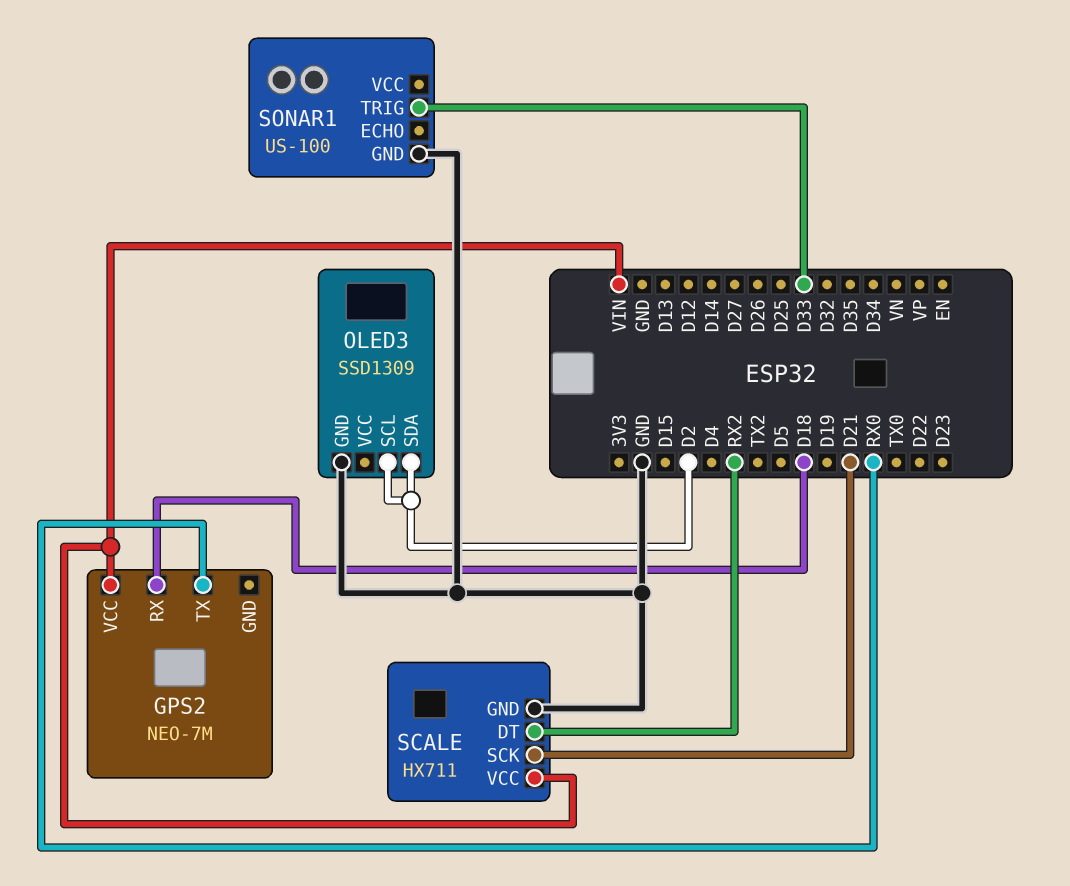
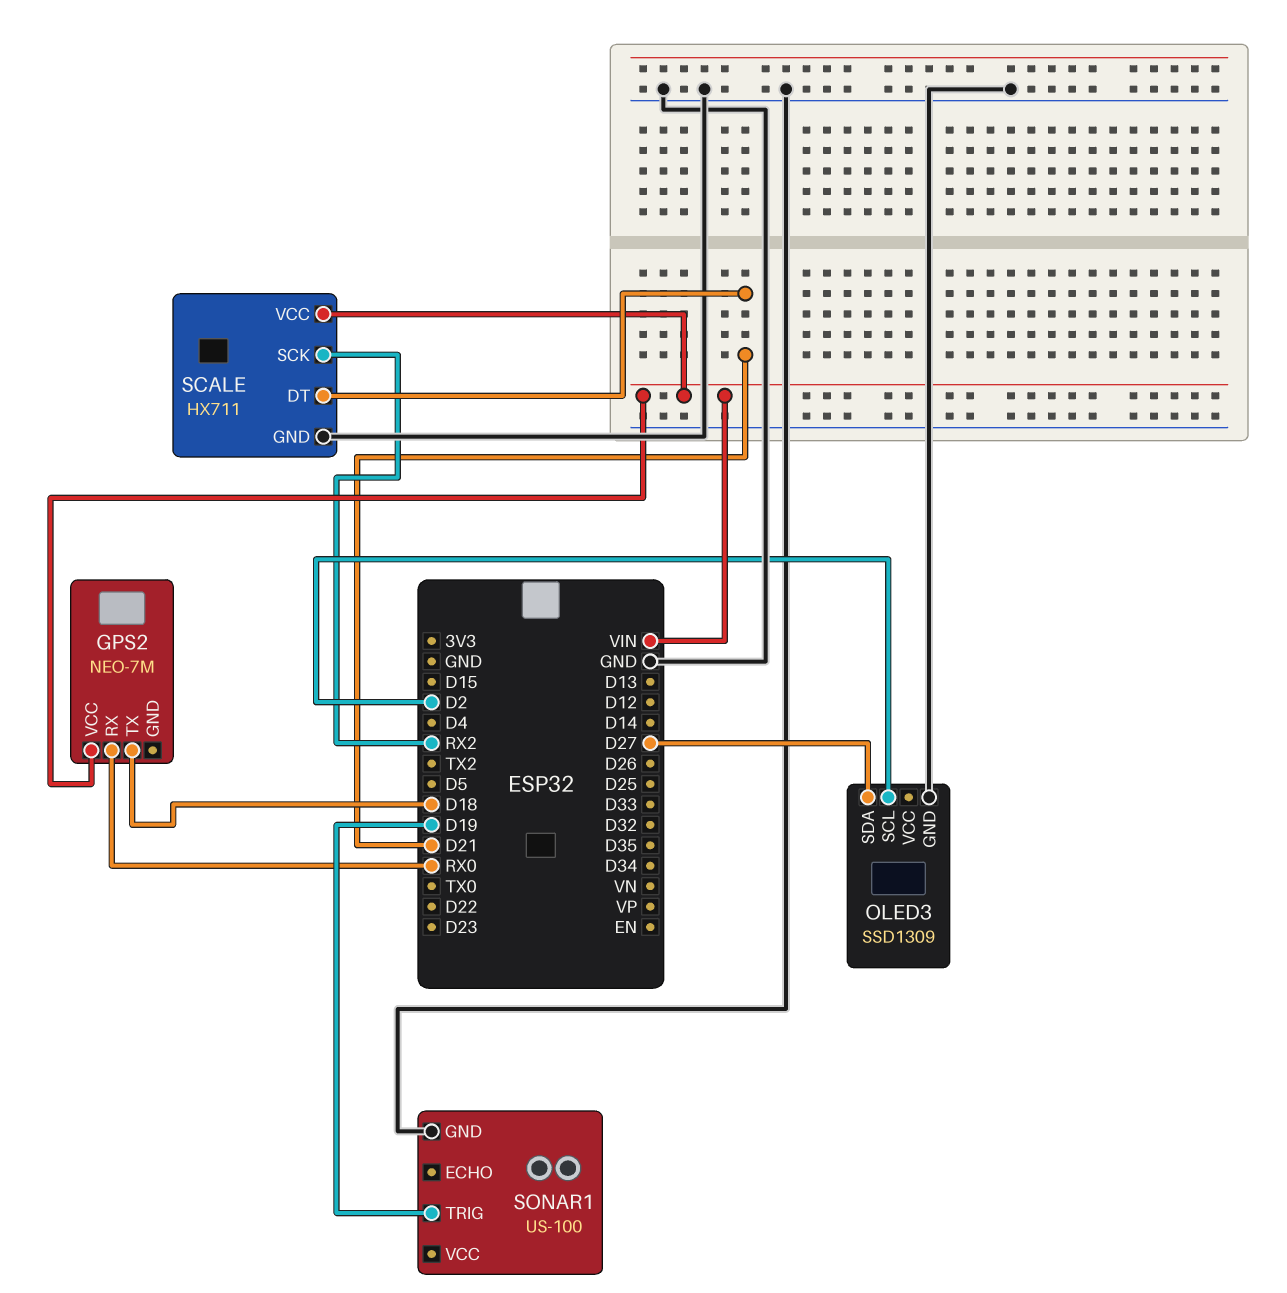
GPS2 pin RX: D18 -> RX0
GPS2 pin TX: RX0 -> D18
OLED3 pin SDA: D2 -> D27
SCALE pin DT: RX2 -> D21
SCALE pin SCK: D21 -> RX2
SONAR1 pin TRIG: D33 -> D19

